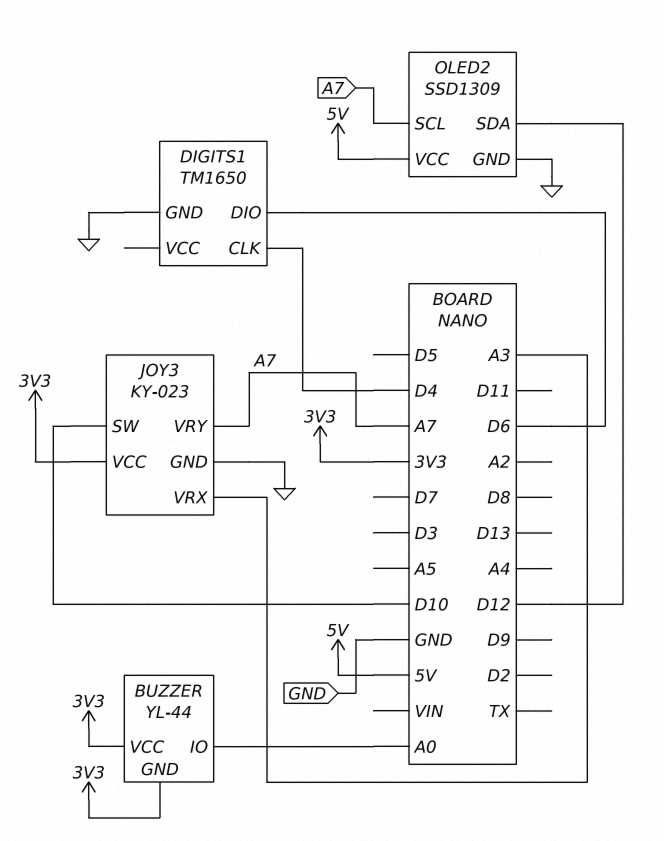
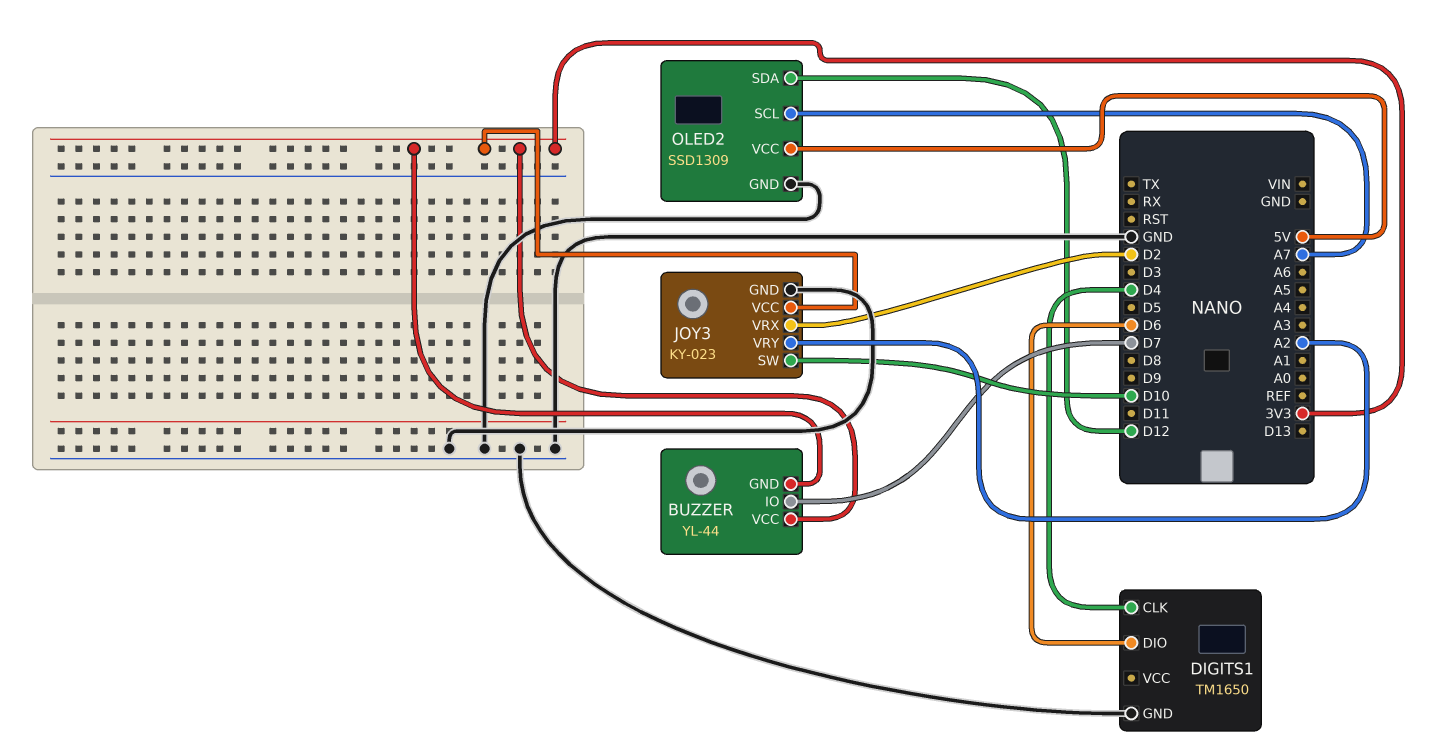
BUZZER pin IO: A0 -> D7
JOY3 pin VRX: A3 -> D2
JOY3 pin VRY: A7 -> A2

